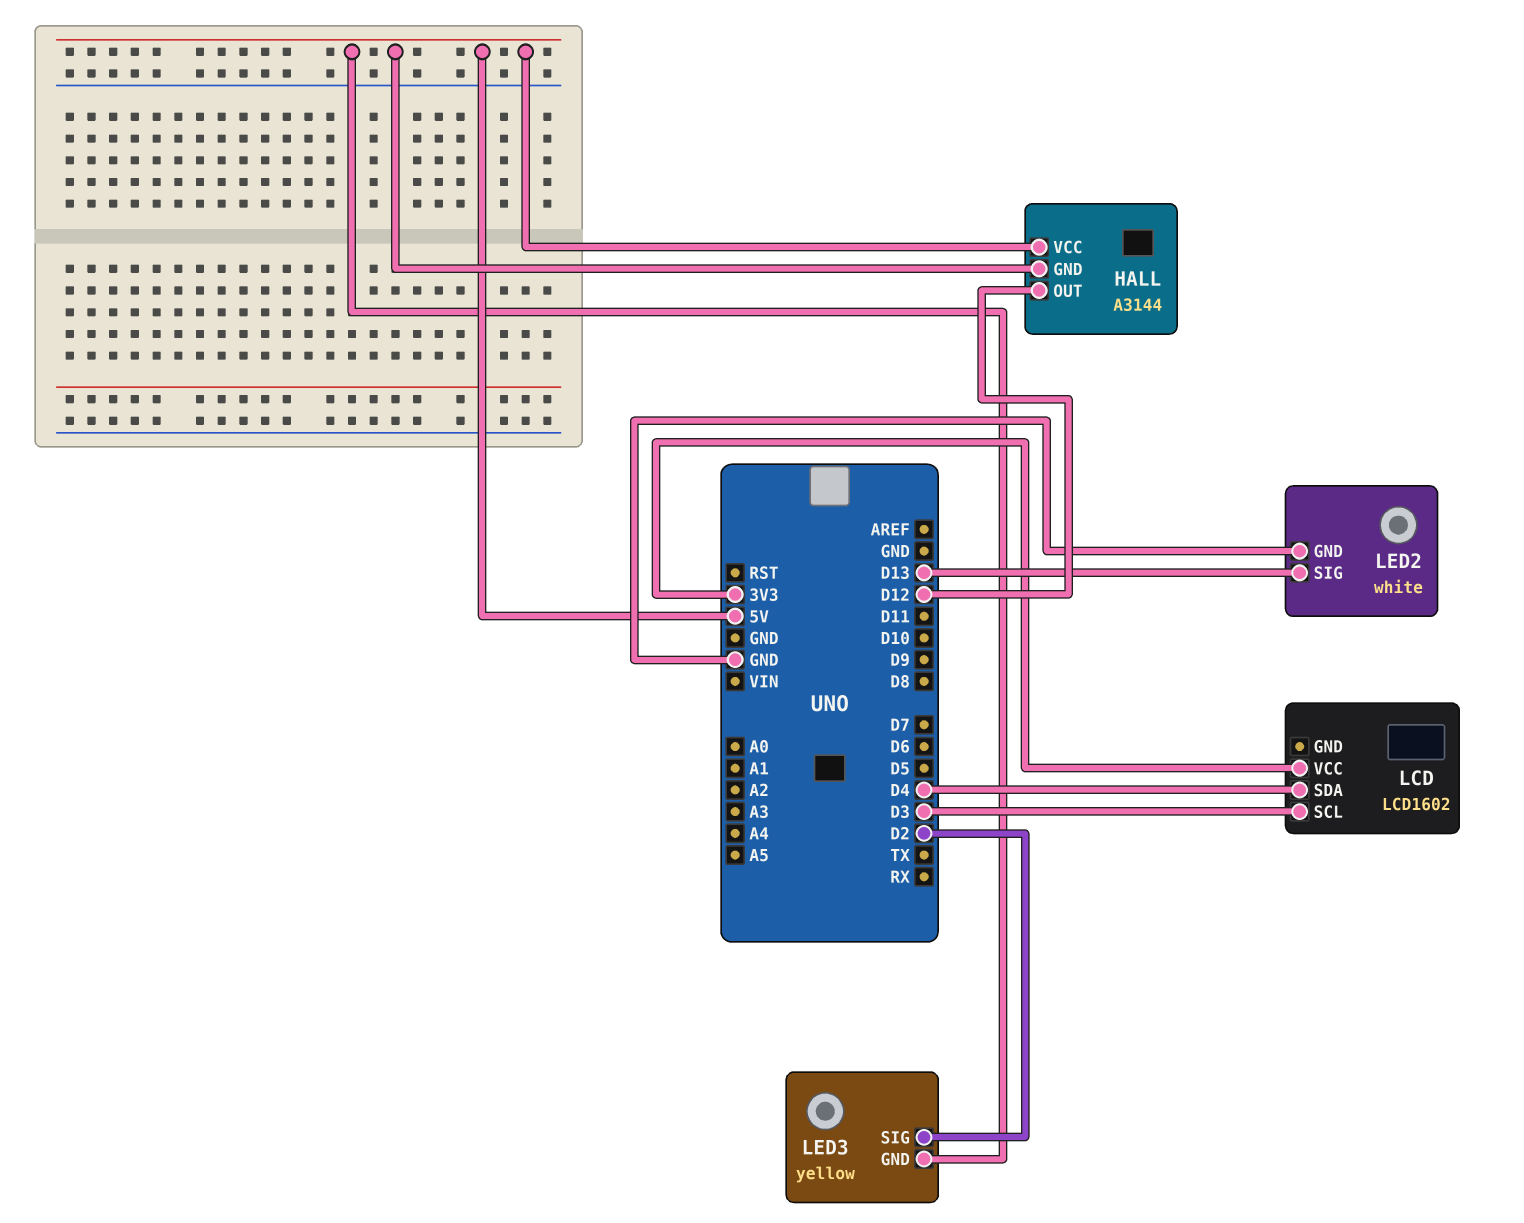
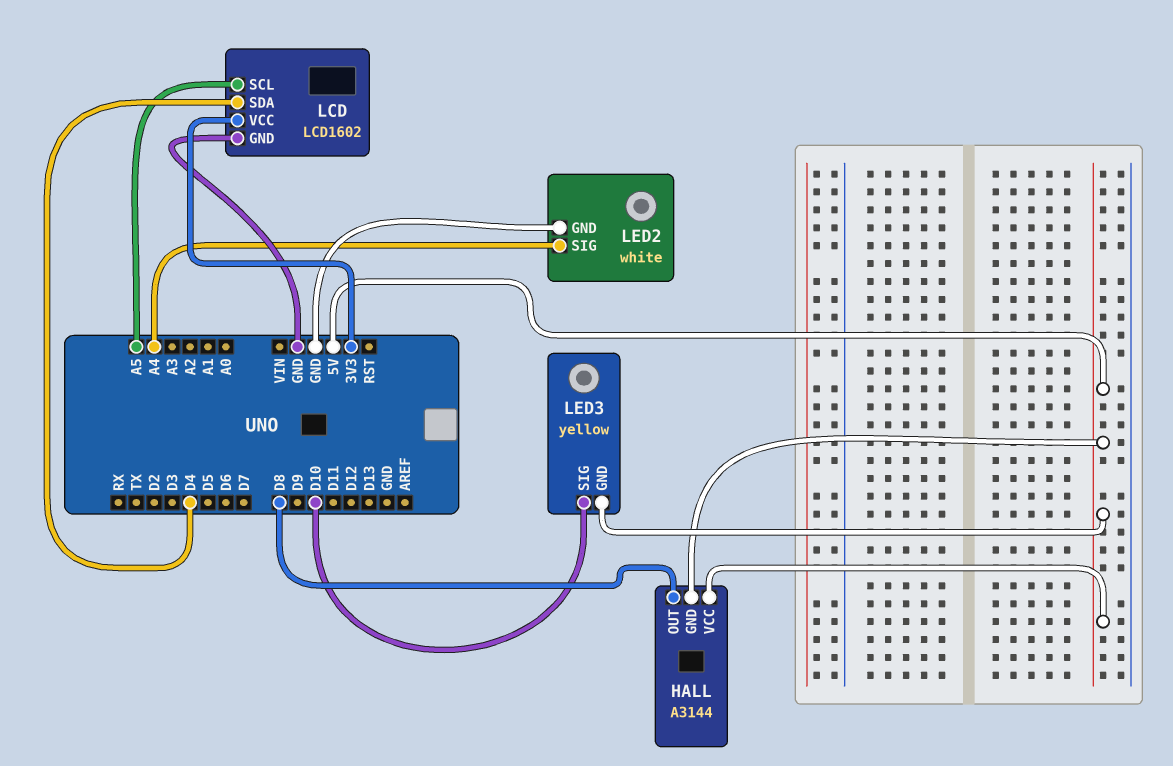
HALL pin OUT: D12 -> D8
LCD pin GND: none -> GND
LCD pin SCL: D3 -> A5
LED2 pin SIG: D13 -> A4
LED3 pin SIG: D2 -> D10

